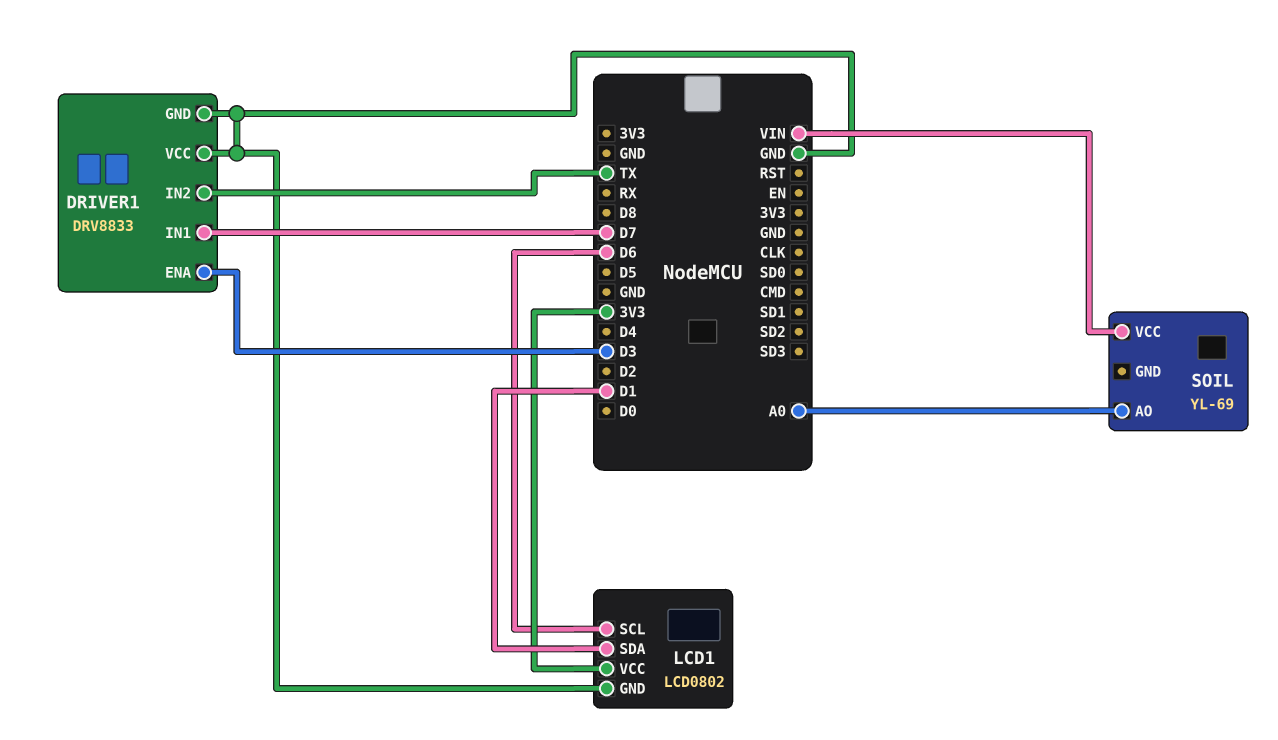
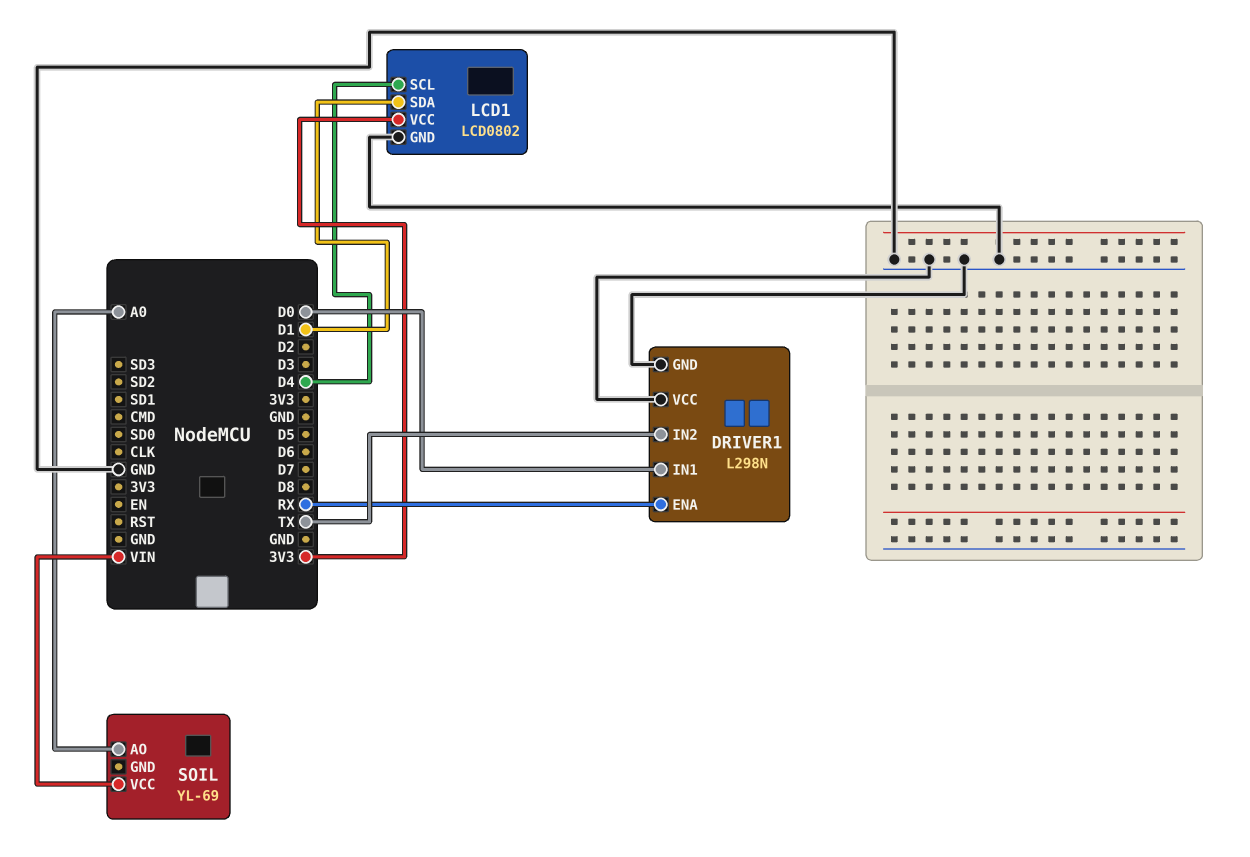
DRIVER1: DRV8833 -> L298N
DRIVER1 pin ENA: D3 -> RX
DRIVER1 pin IN1: D7 -> D0
LCD1 pin SCL: D6 -> D4

